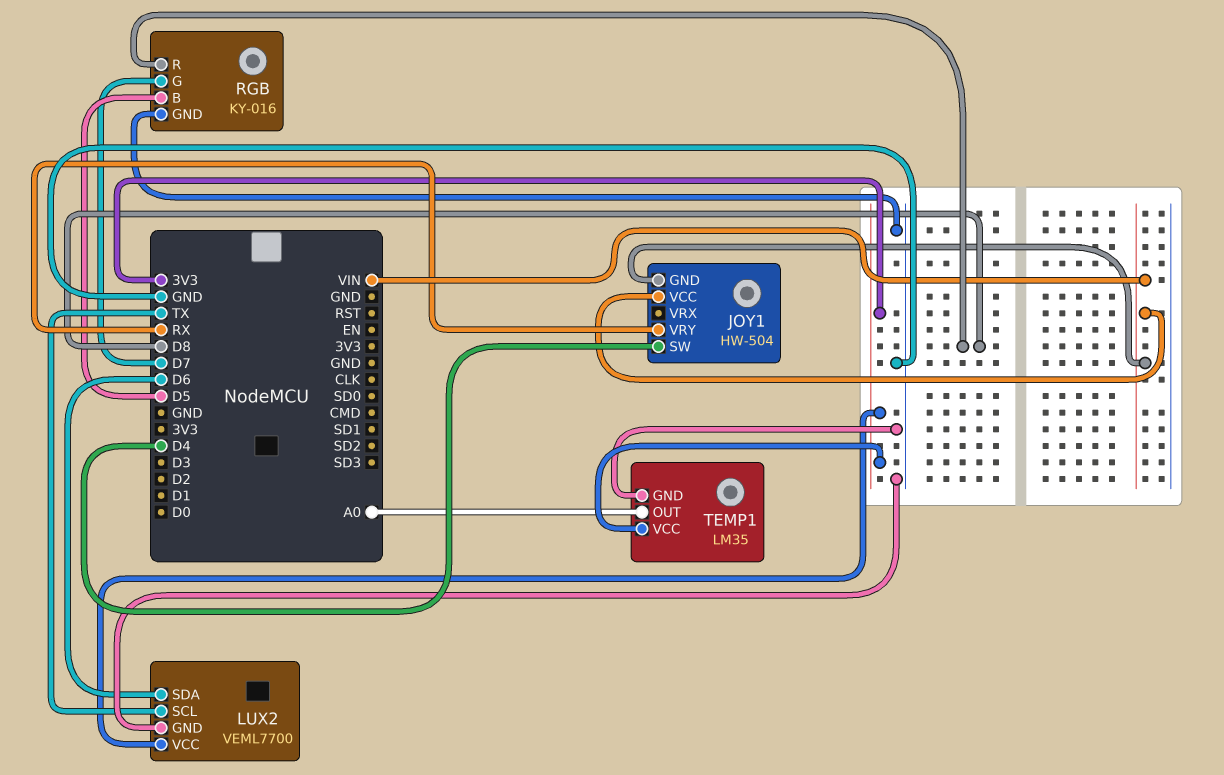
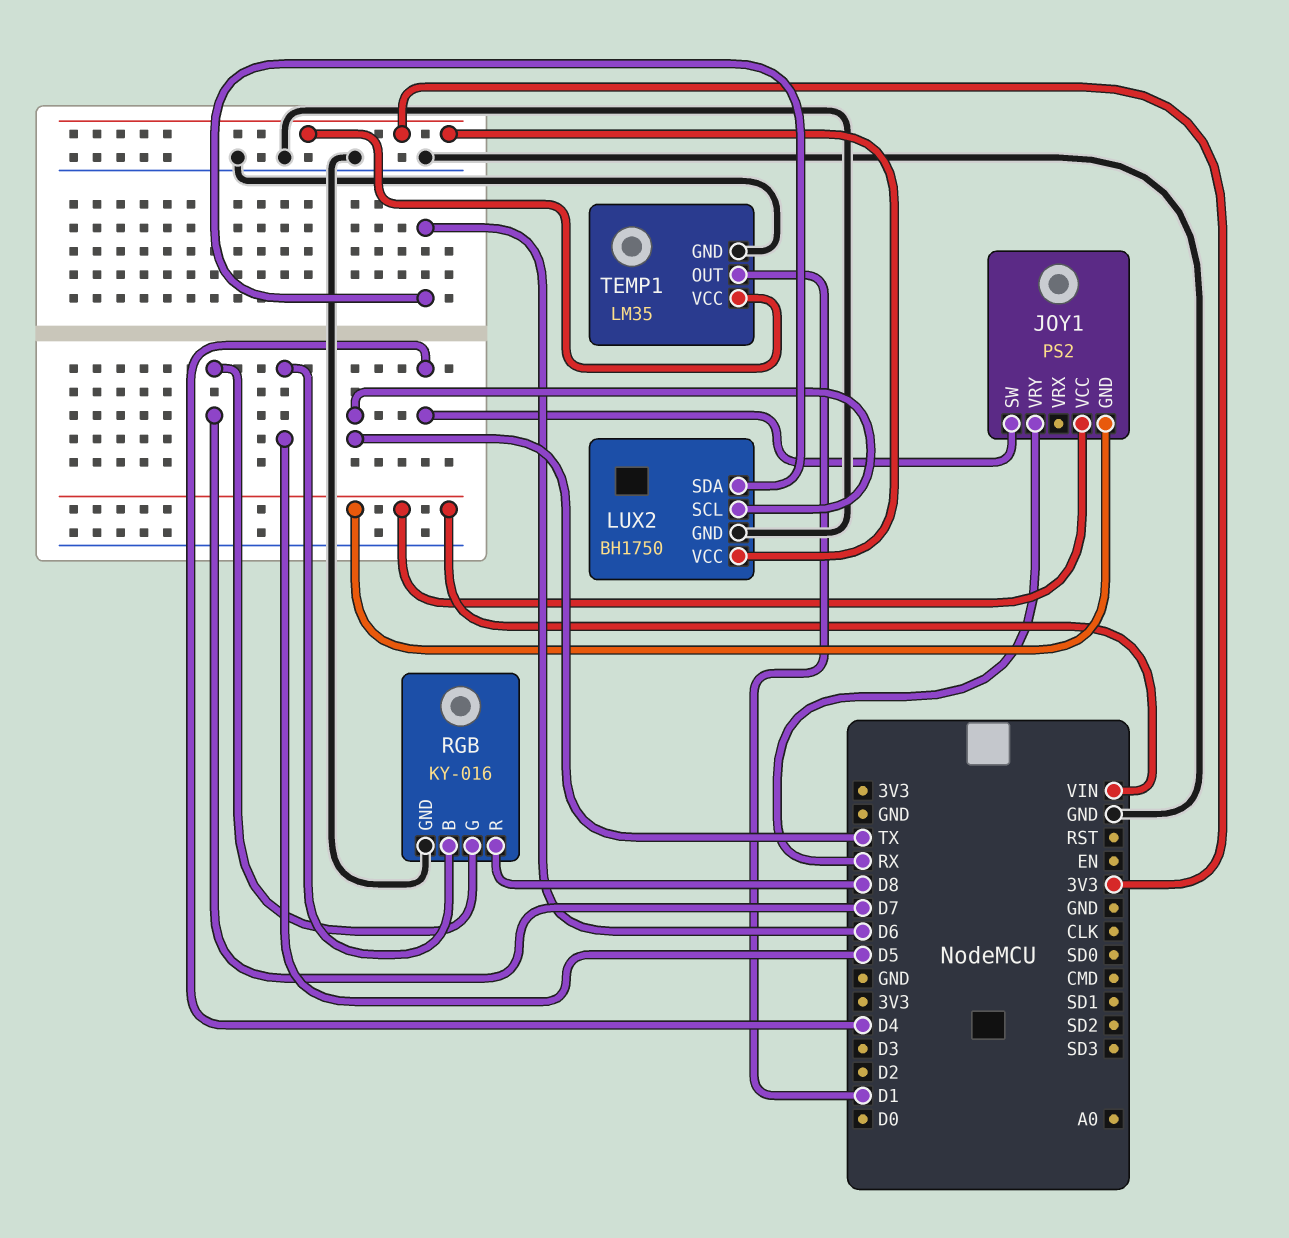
JOY1: HW-504 -> PS2
LUX2: VEML7700 -> BH1750
TEMP1 pin OUT: A0 -> D1

